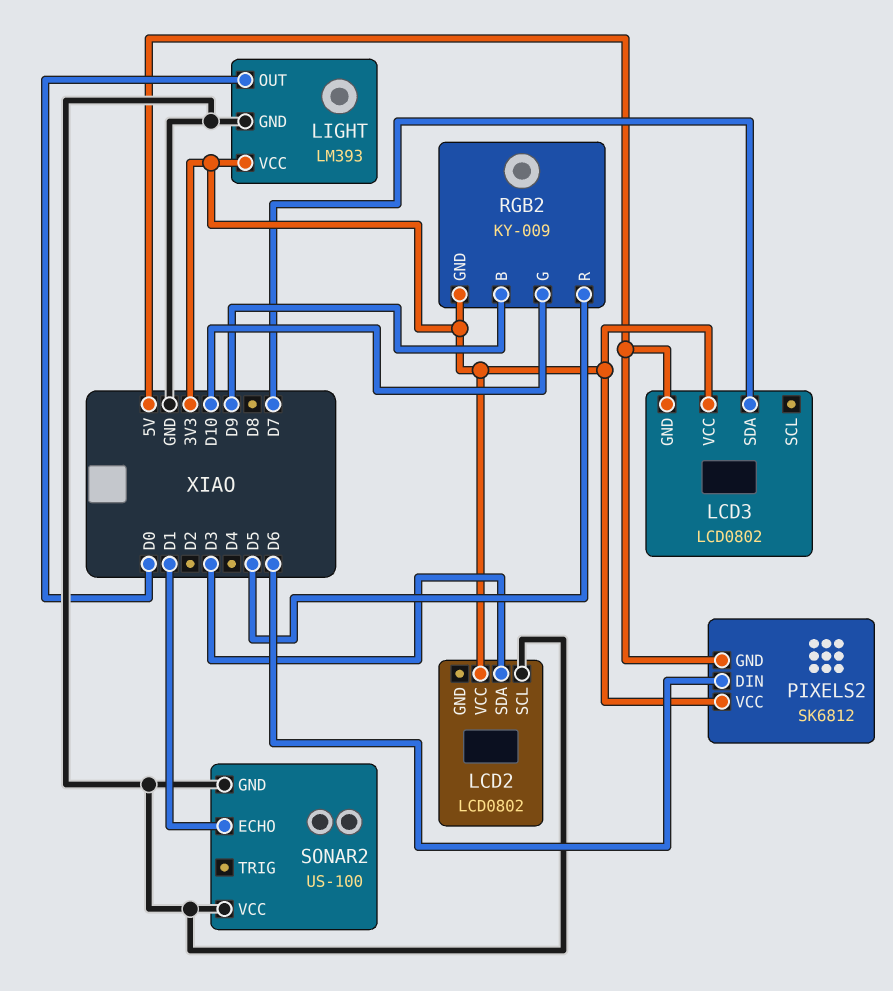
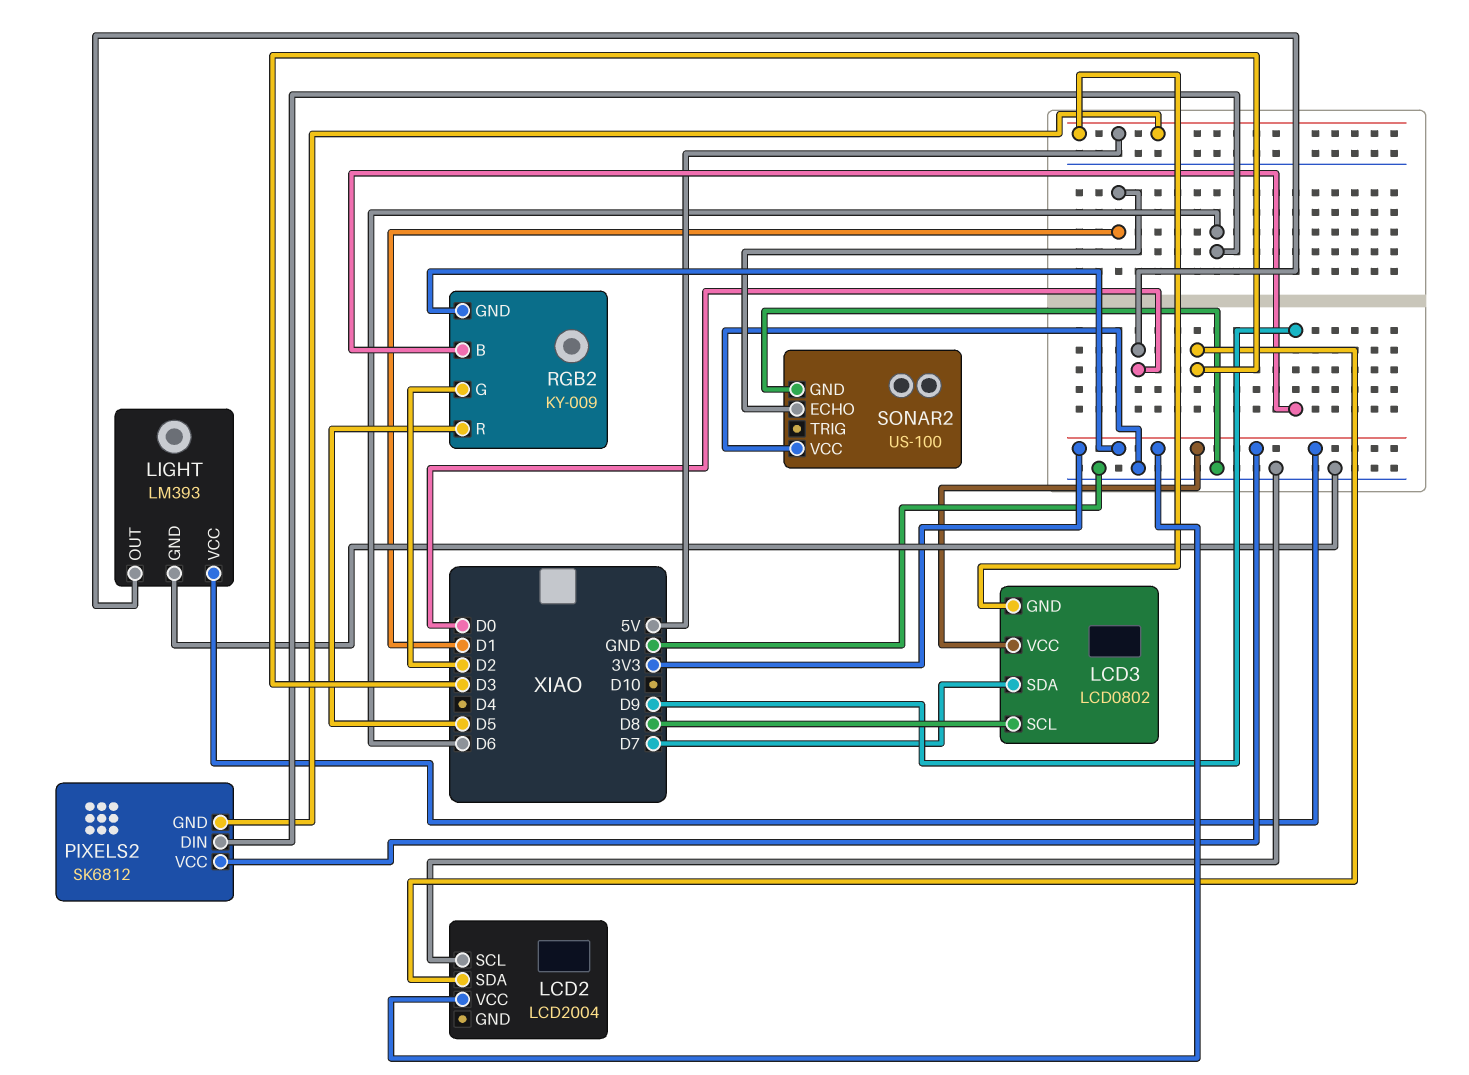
LCD2: LCD0802 -> LCD2004
LCD3 pin SCL: none -> D8
RGB2 pin G: D10 -> D2

